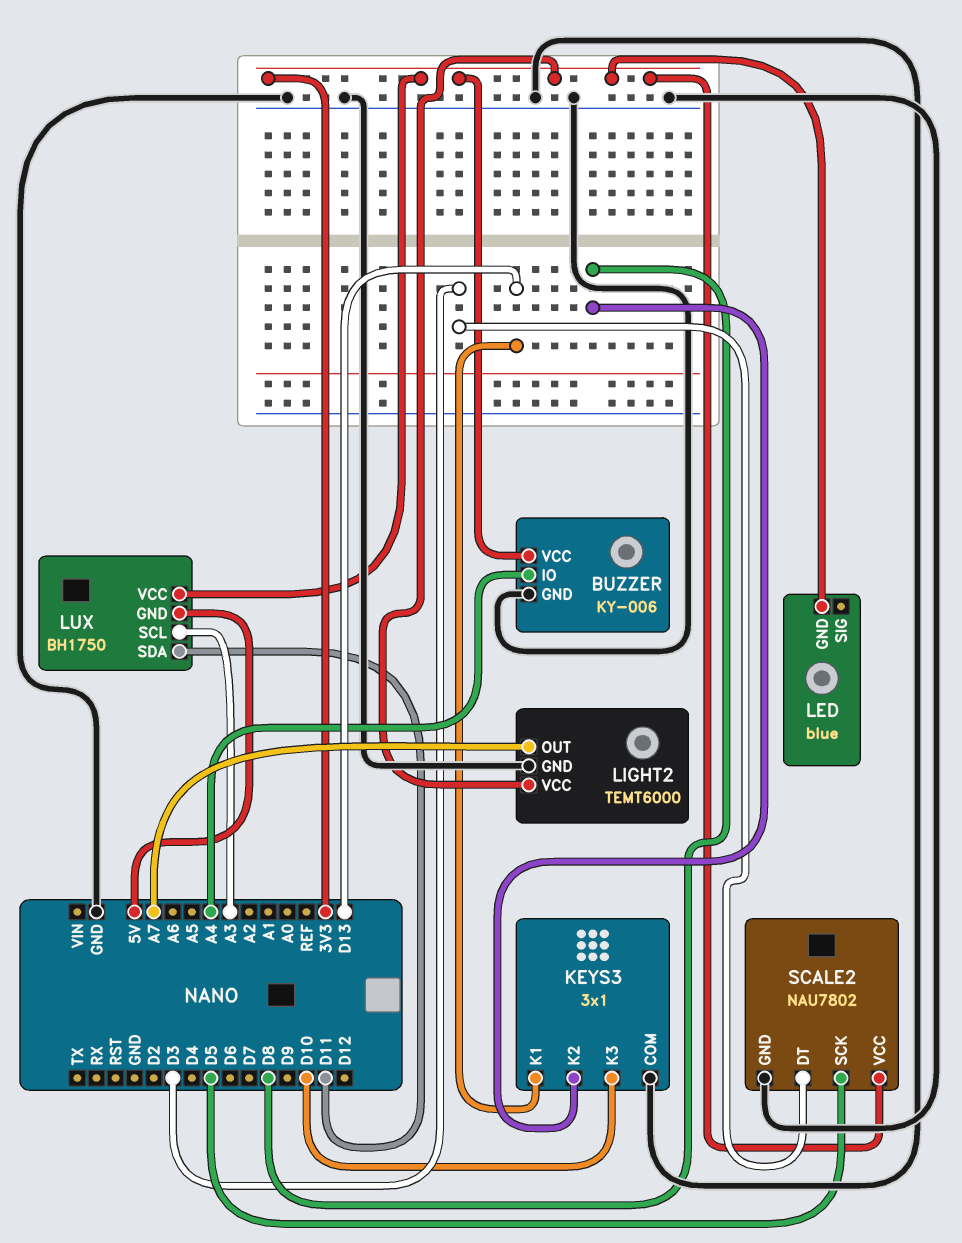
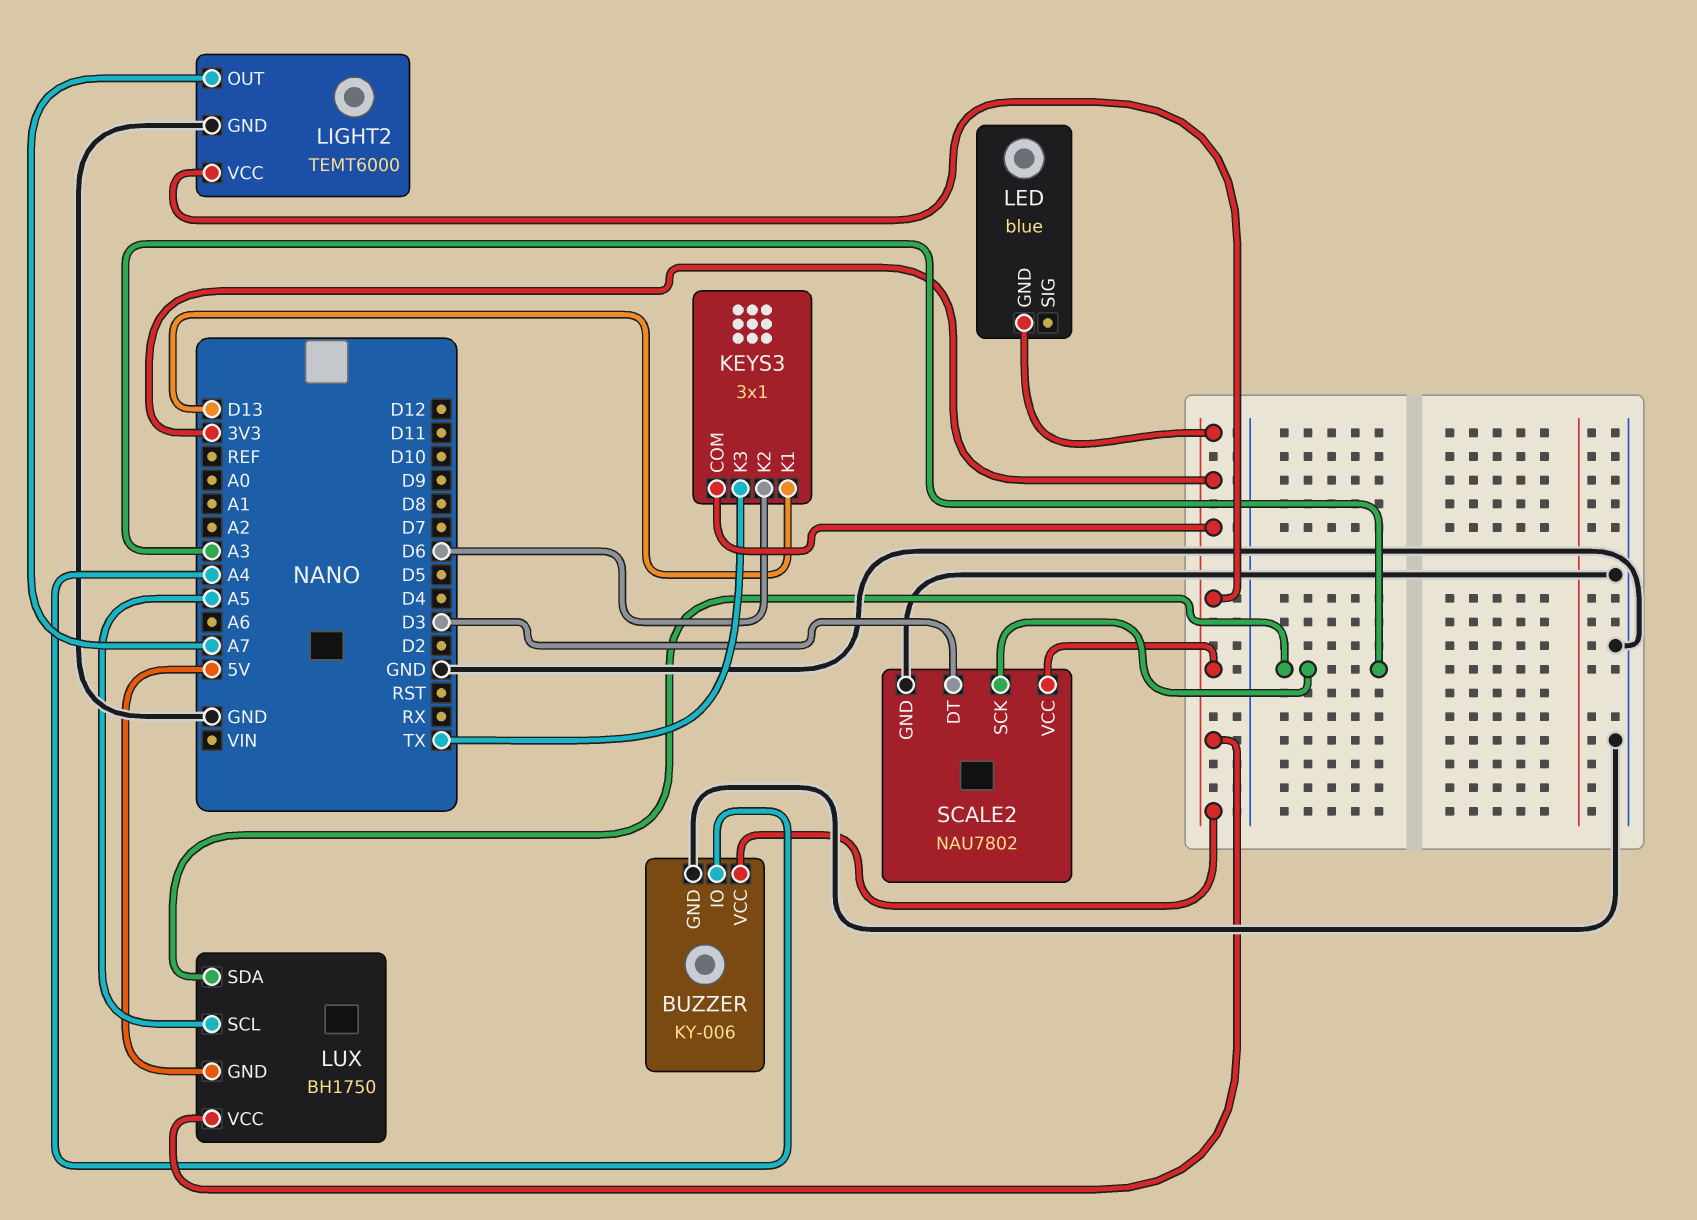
KEYS3 pin COM: GND -> 3V3
KEYS3 pin K2: D8 -> D6
KEYS3 pin K3: D10 -> TX
LUX pin SCL: A3 -> A5
LUX pin SDA: D11 -> A3
SCALE2 pin SCK: D5 -> A3

